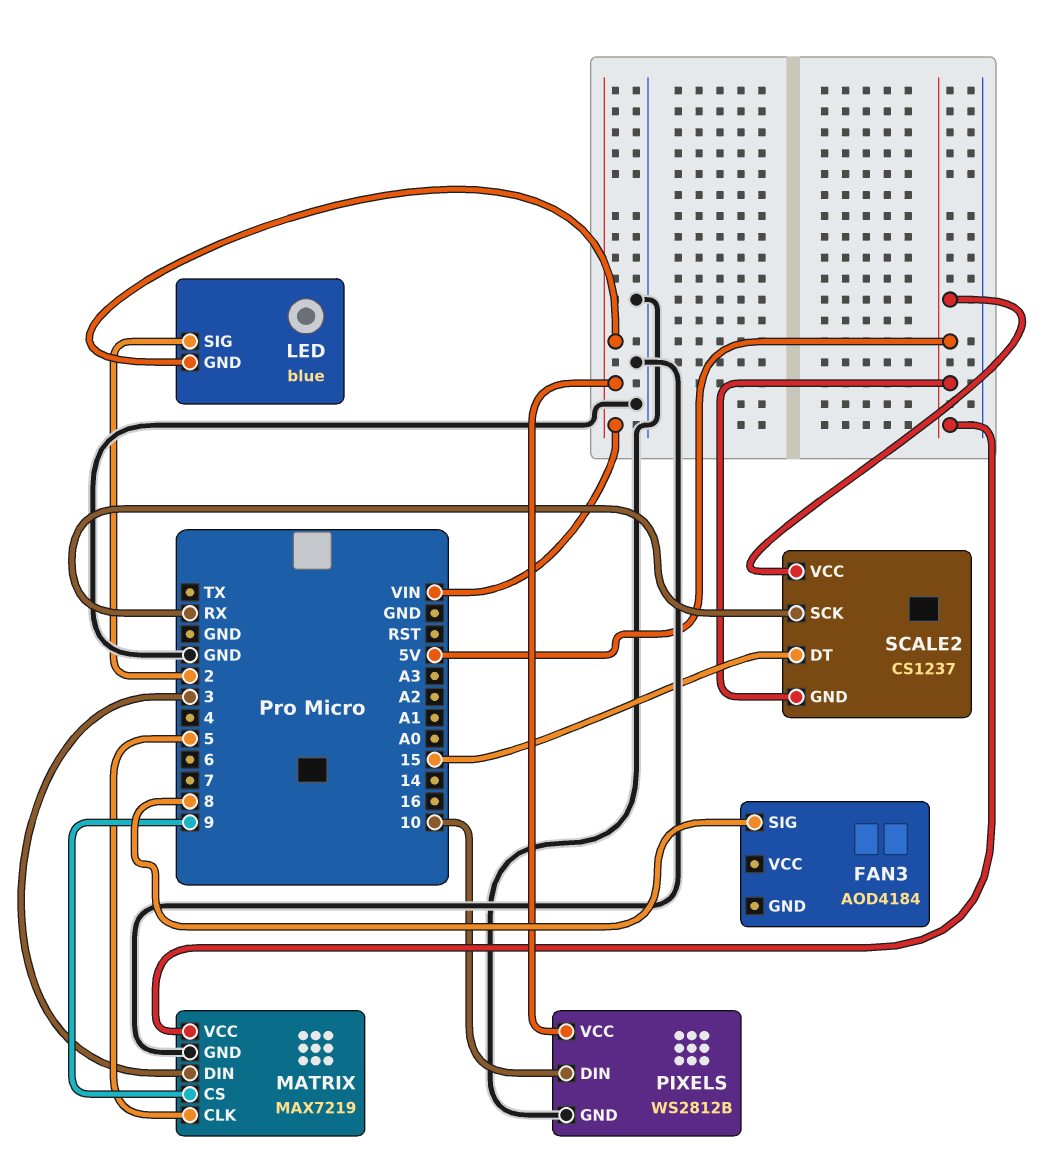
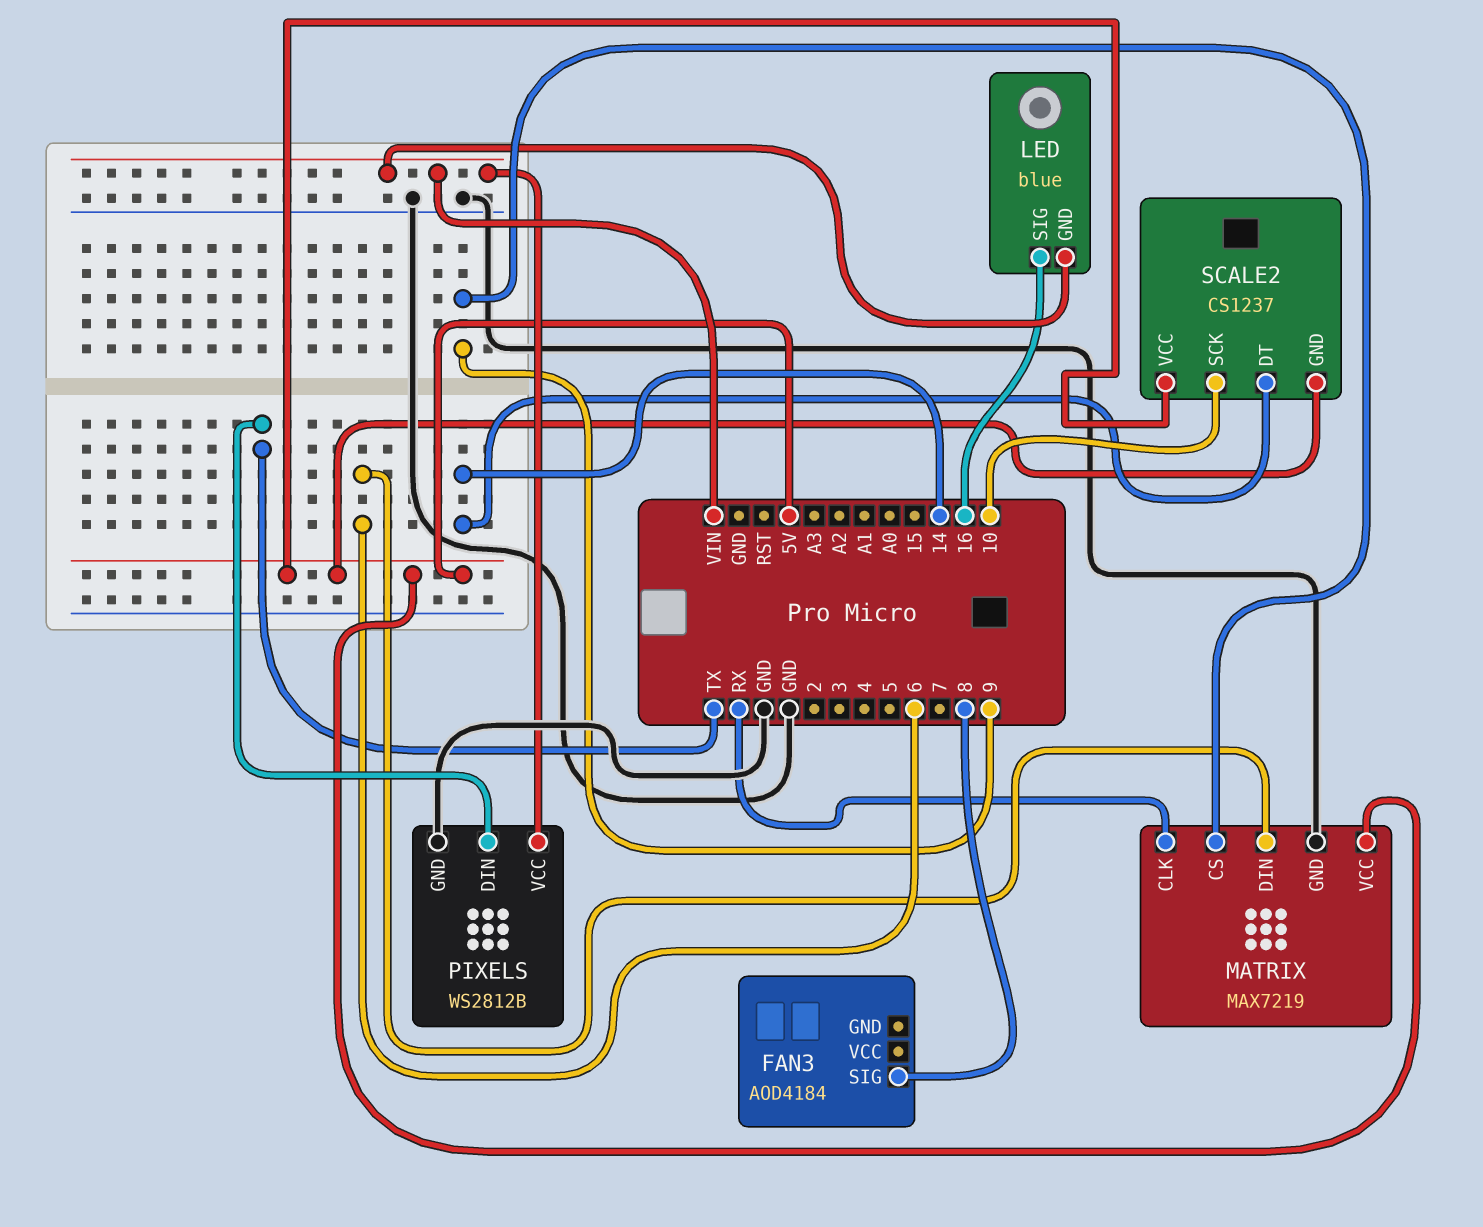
LED pin SIG: 2 -> 16
MATRIX pin CLK: 5 -> RX
MATRIX pin DIN: 3 -> 6
PIXELS pin DIN: 10 -> TX
SCALE2 pin DT: 15 -> 14
SCALE2 pin SCK: RX -> 10

